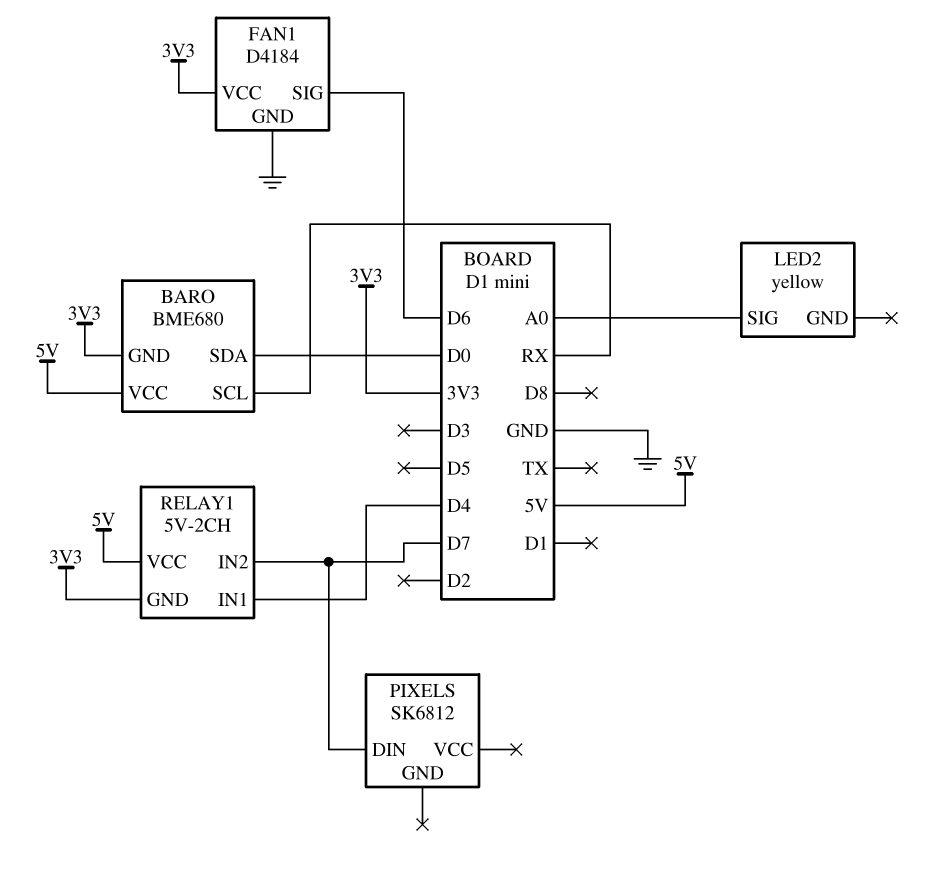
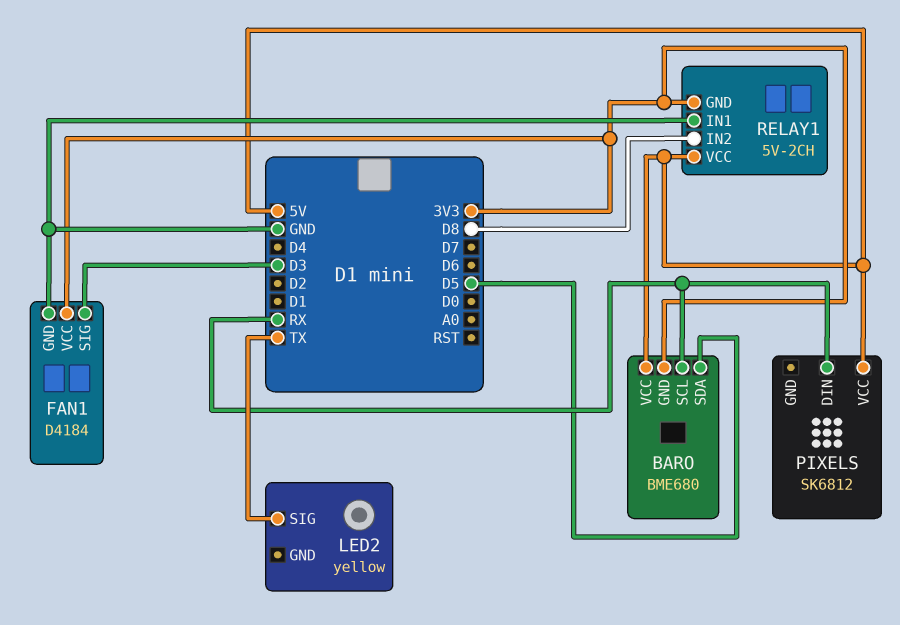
BARO pin SDA: D0 -> D5
FAN1 pin SIG: D6 -> D3
LED2 pin SIG: A0 -> TX
PIXELS pin DIN: D7 -> RX
PIXELS pin VCC: none -> 5V
RELAY1 pin IN1: D4 -> GND
RELAY1 pin IN2: D7 -> D8

